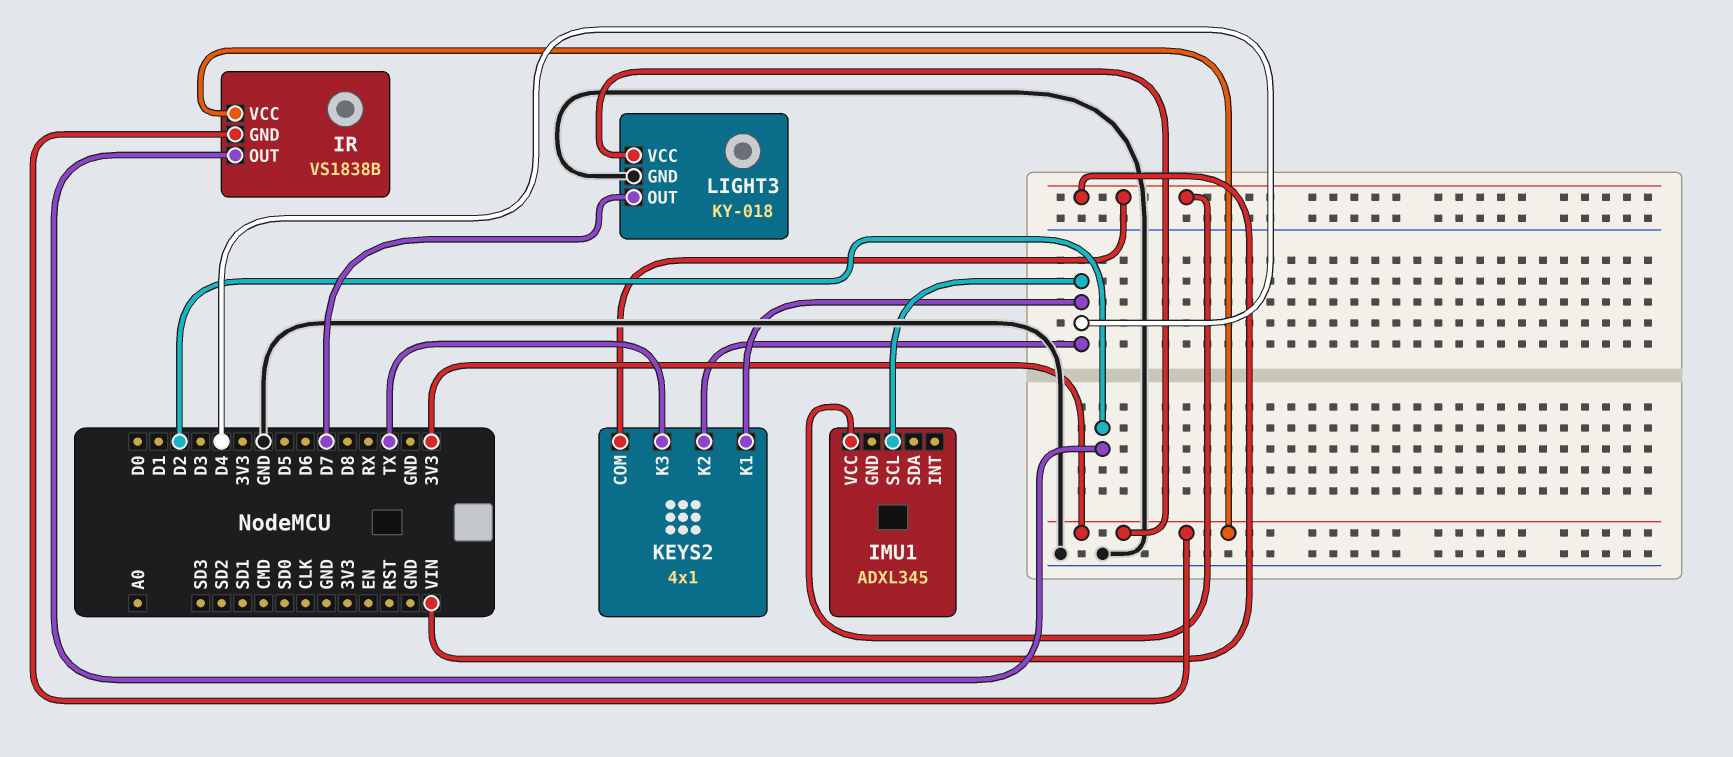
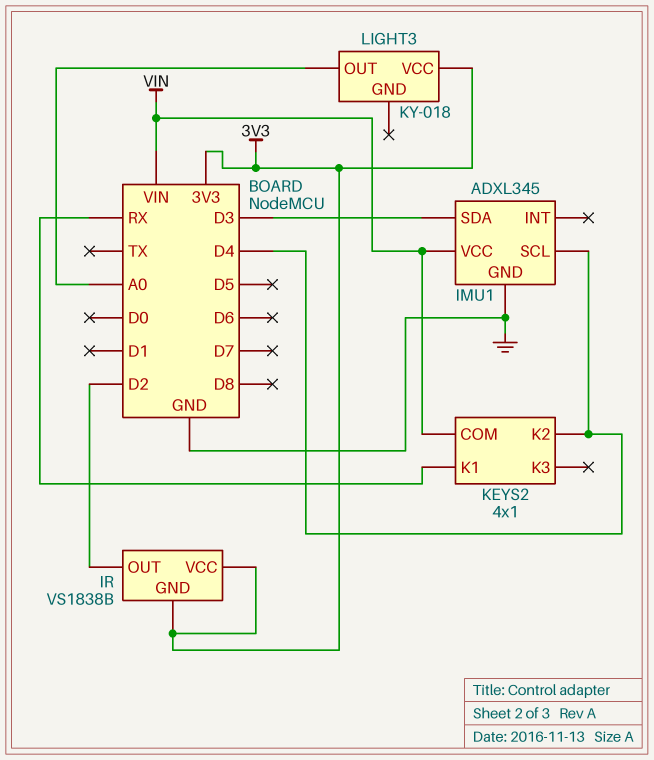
IMU1 pin GND: none -> GND
IMU1 pin SDA: none -> D3
KEYS2 pin K1: D4 -> RX
KEYS2 pin K3: TX -> none
LIGHT3 pin GND: GND -> none
LIGHT3 pin OUT: D7 -> A0

